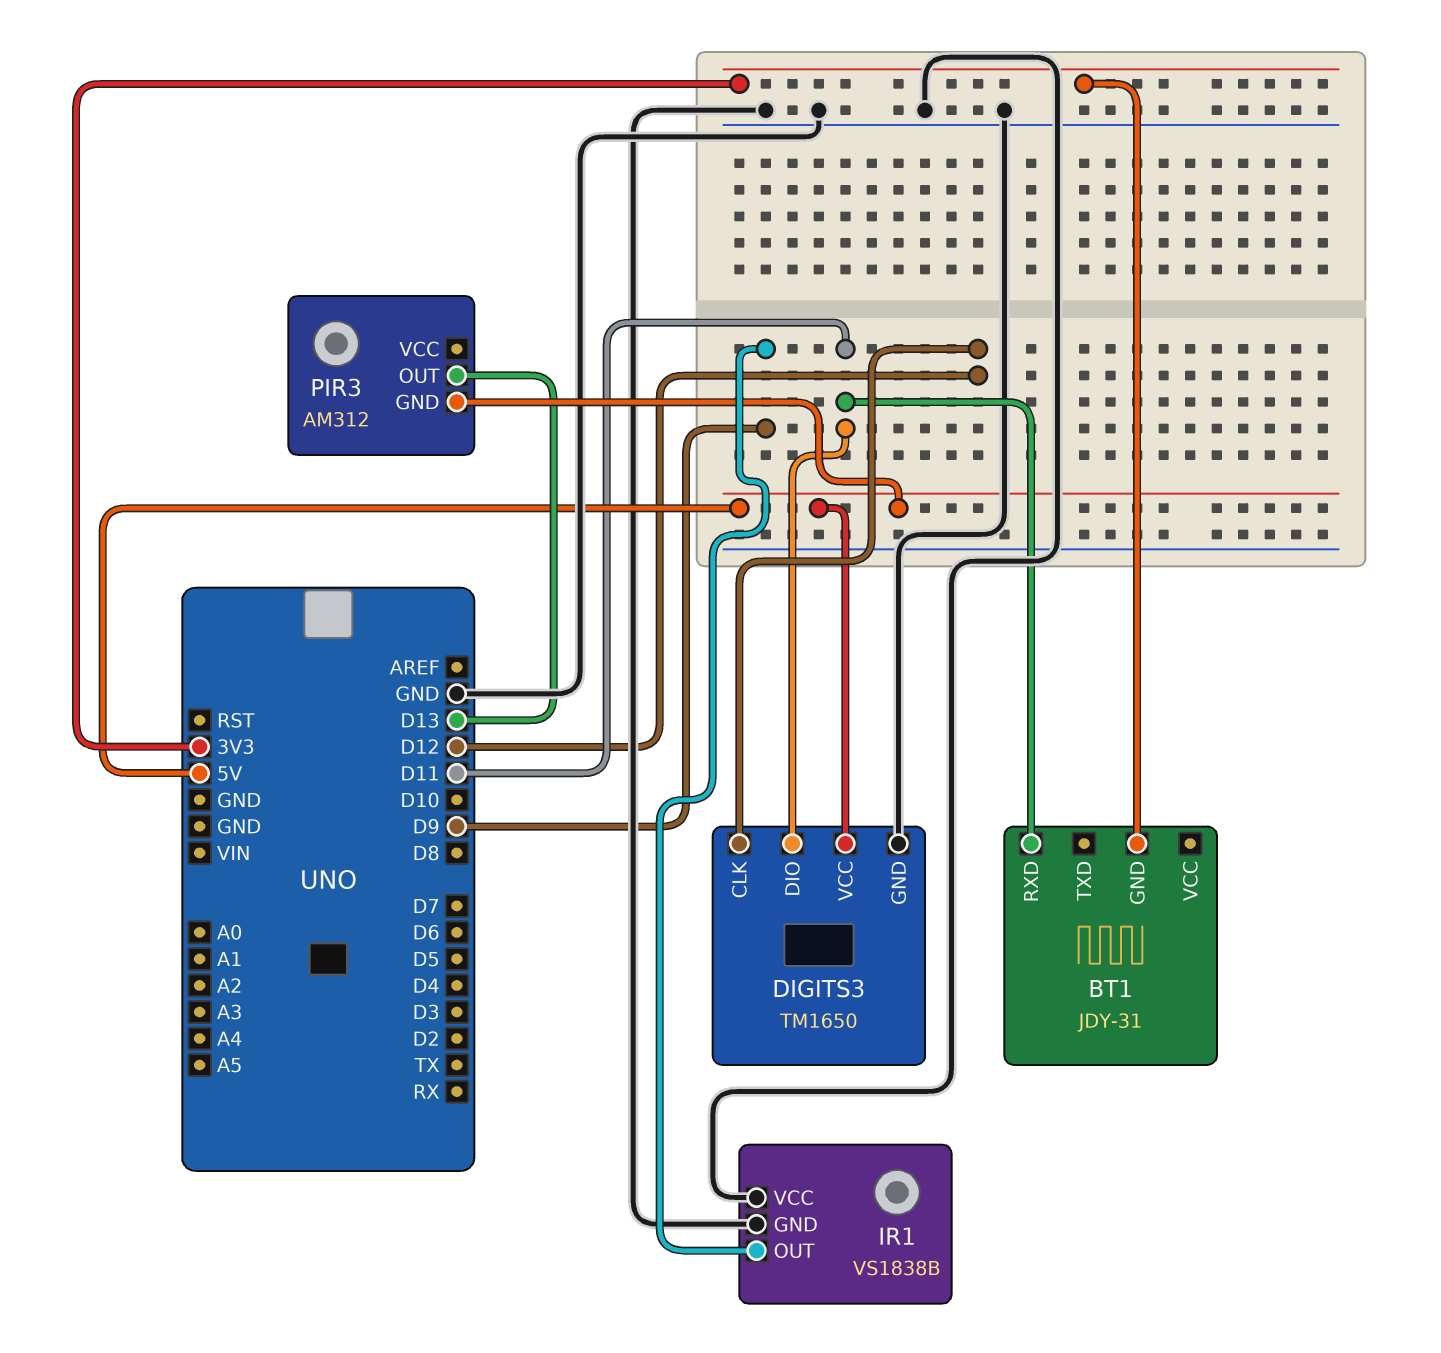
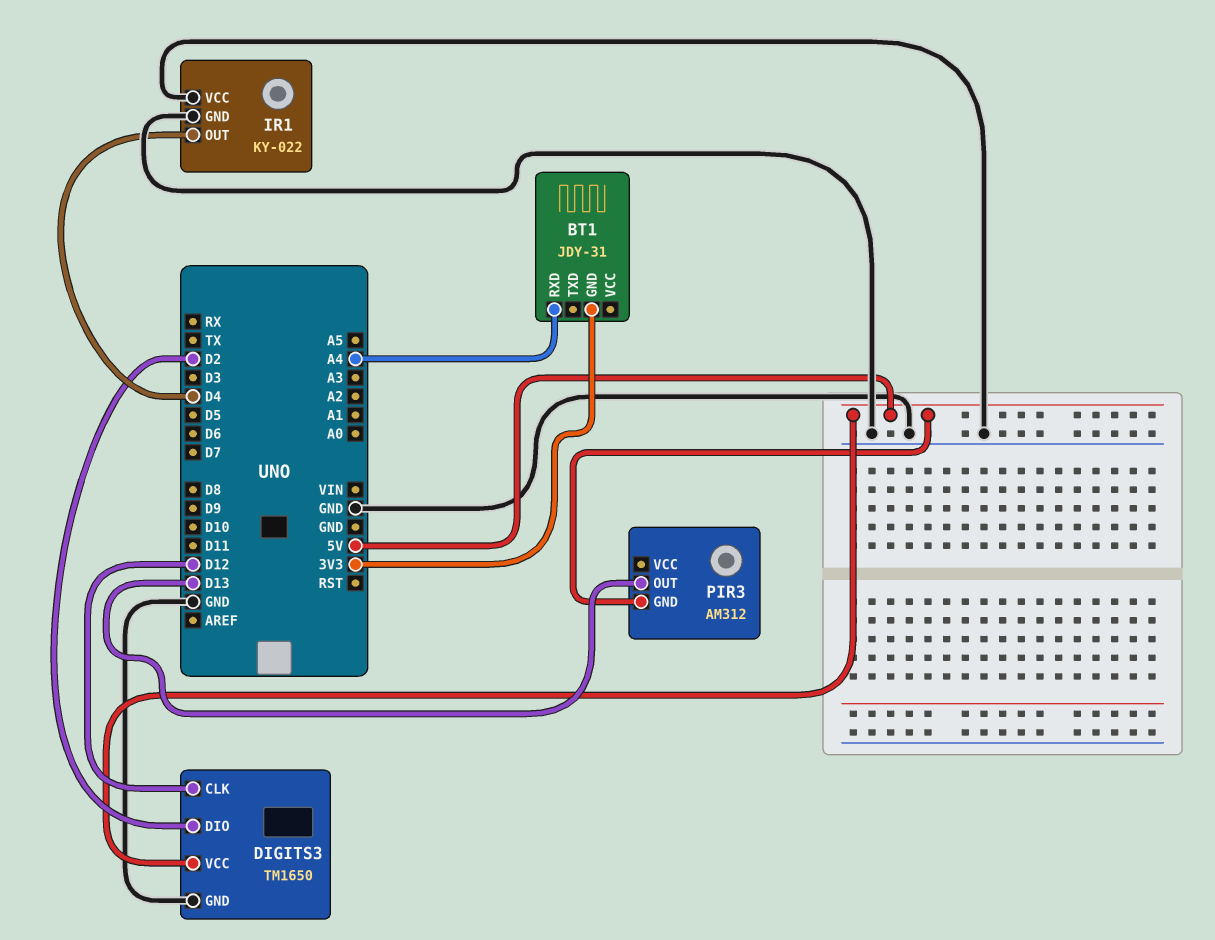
BT1 pin RXD: D11 -> A4
DIGITS3 pin DIO: D11 -> D2
IR1: VS1838B -> KY-022
IR1 pin OUT: D9 -> D4

